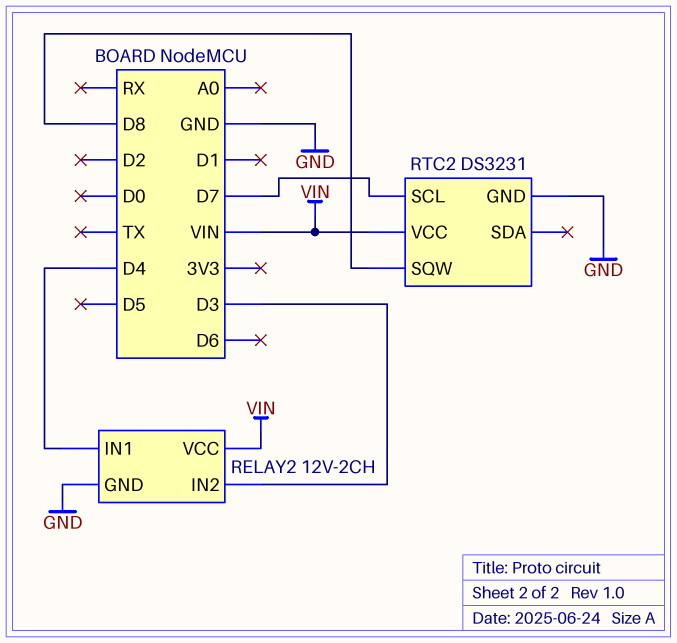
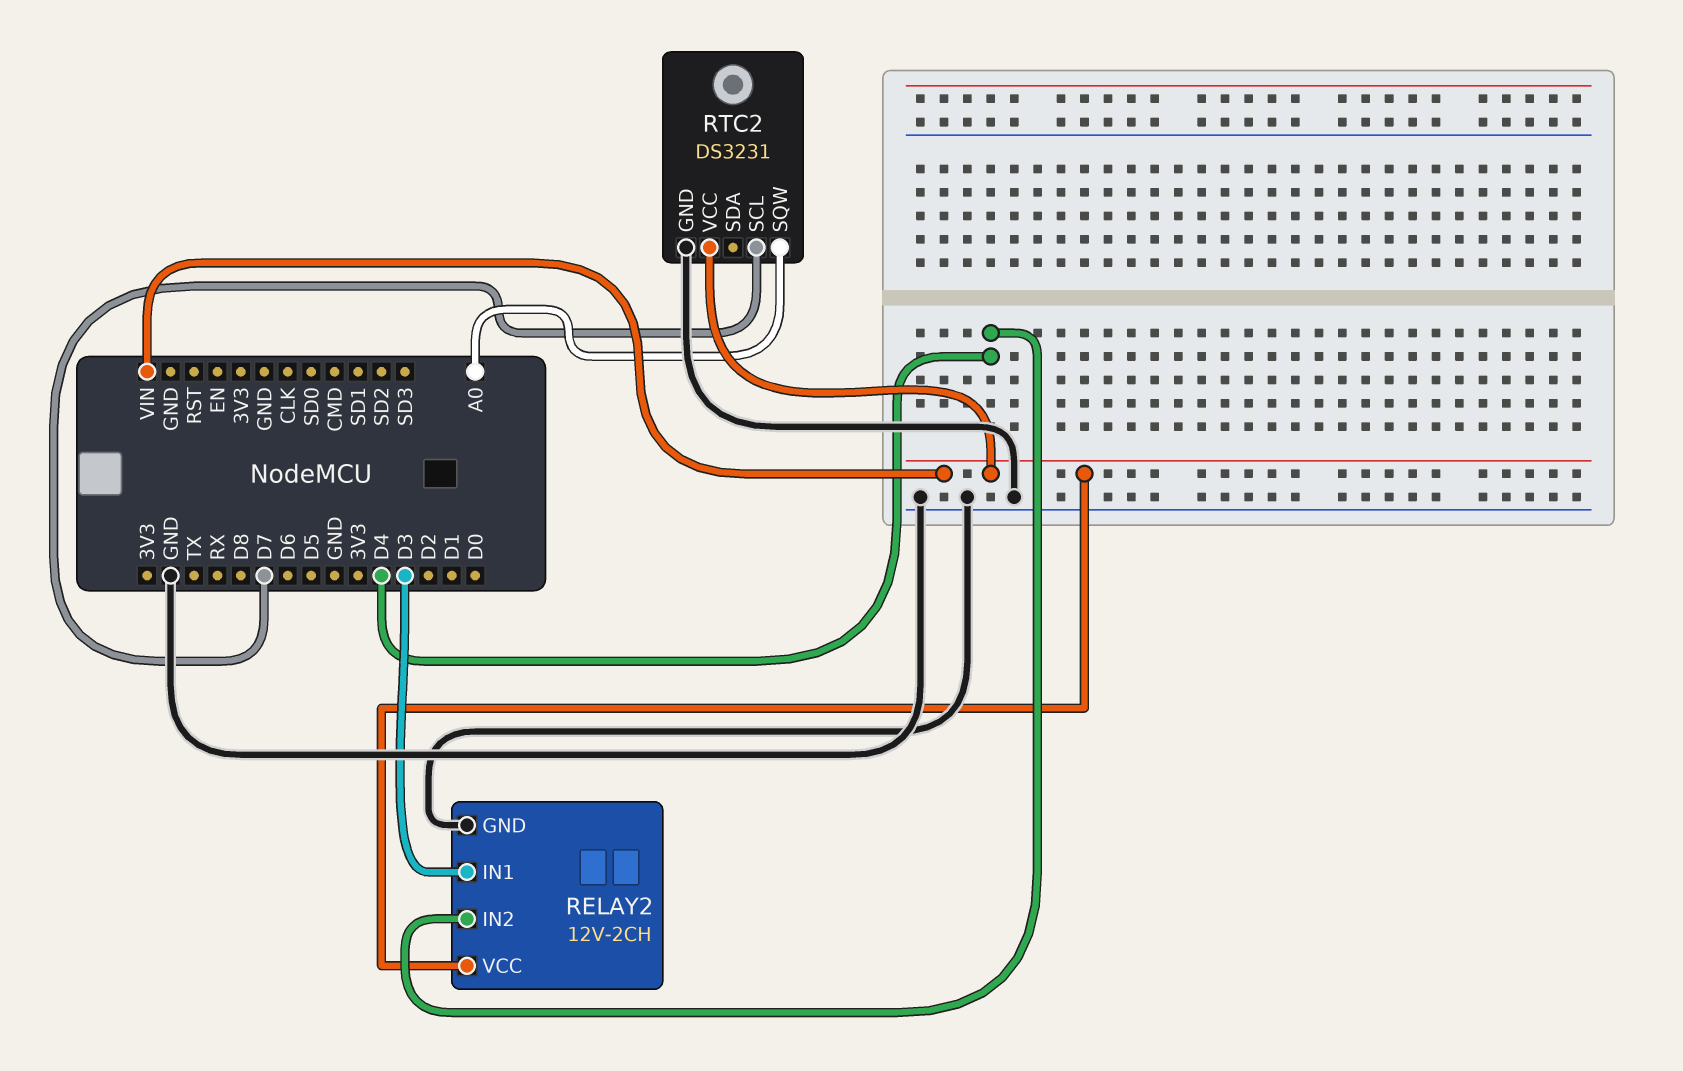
RELAY2 pin IN1: D4 -> D3
RELAY2 pin IN2: D3 -> D4
RTC2 pin SQW: D8 -> A0

